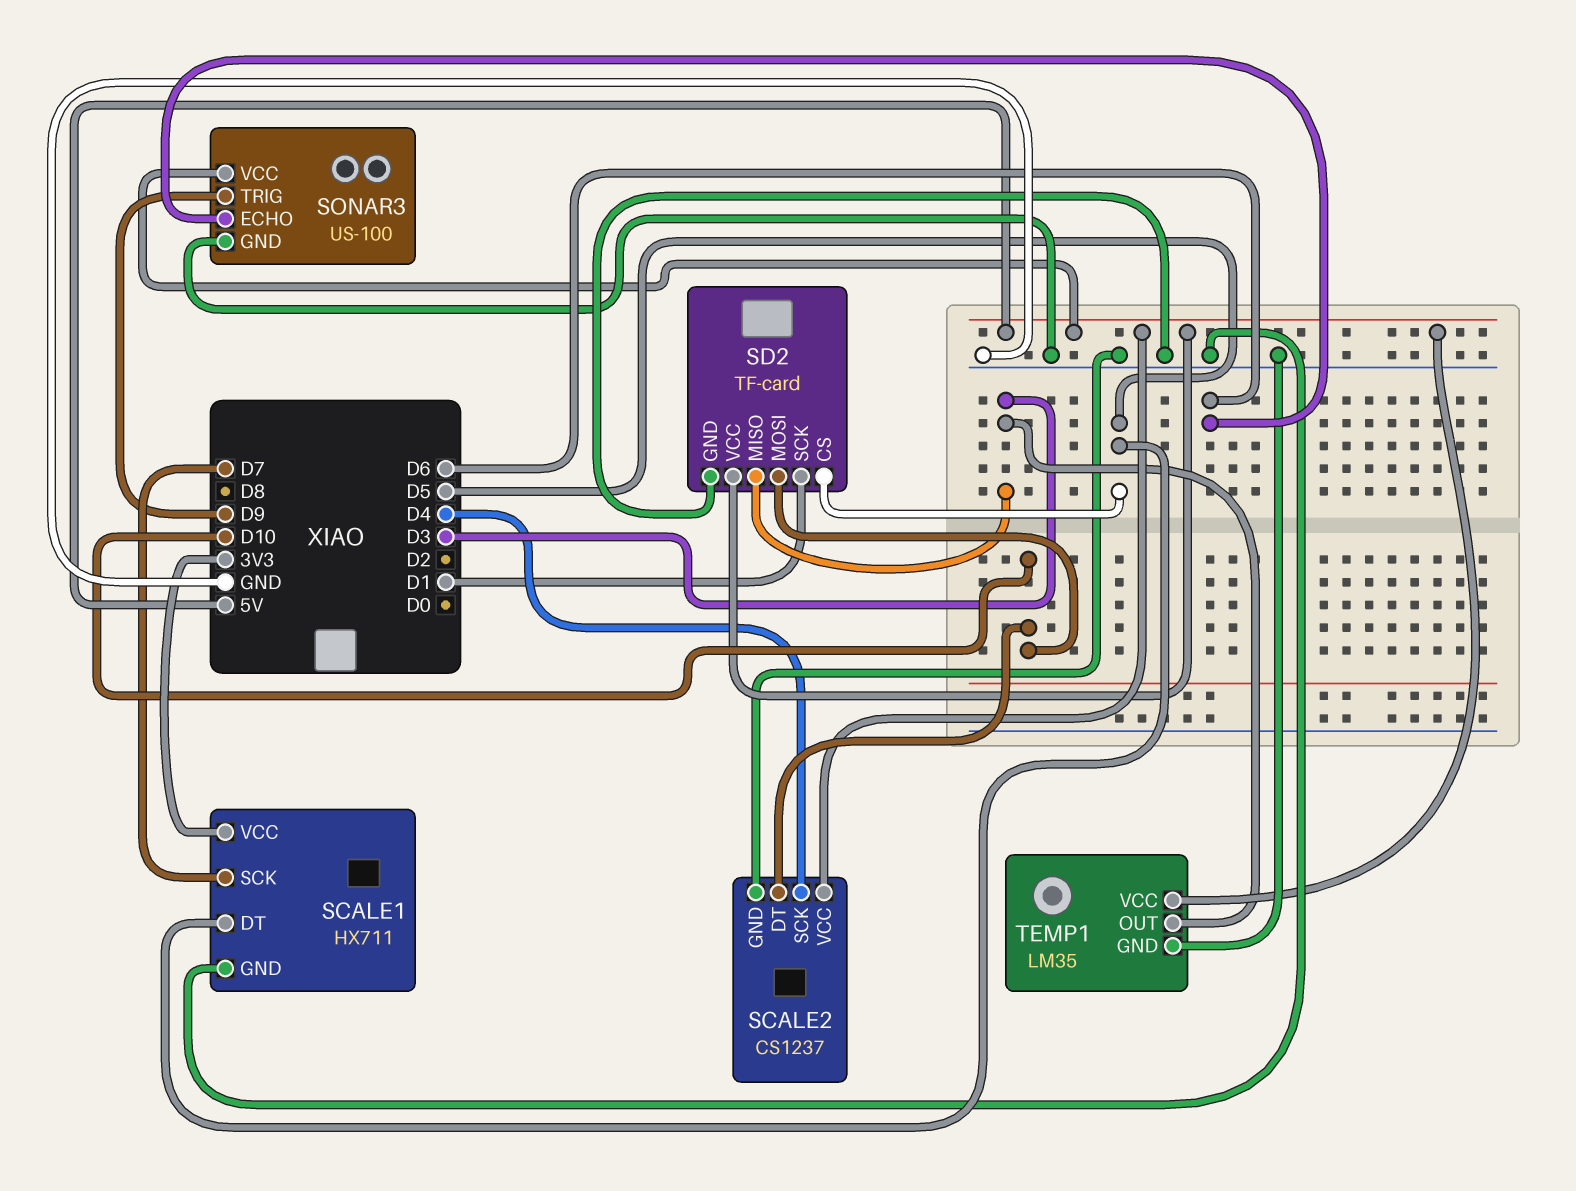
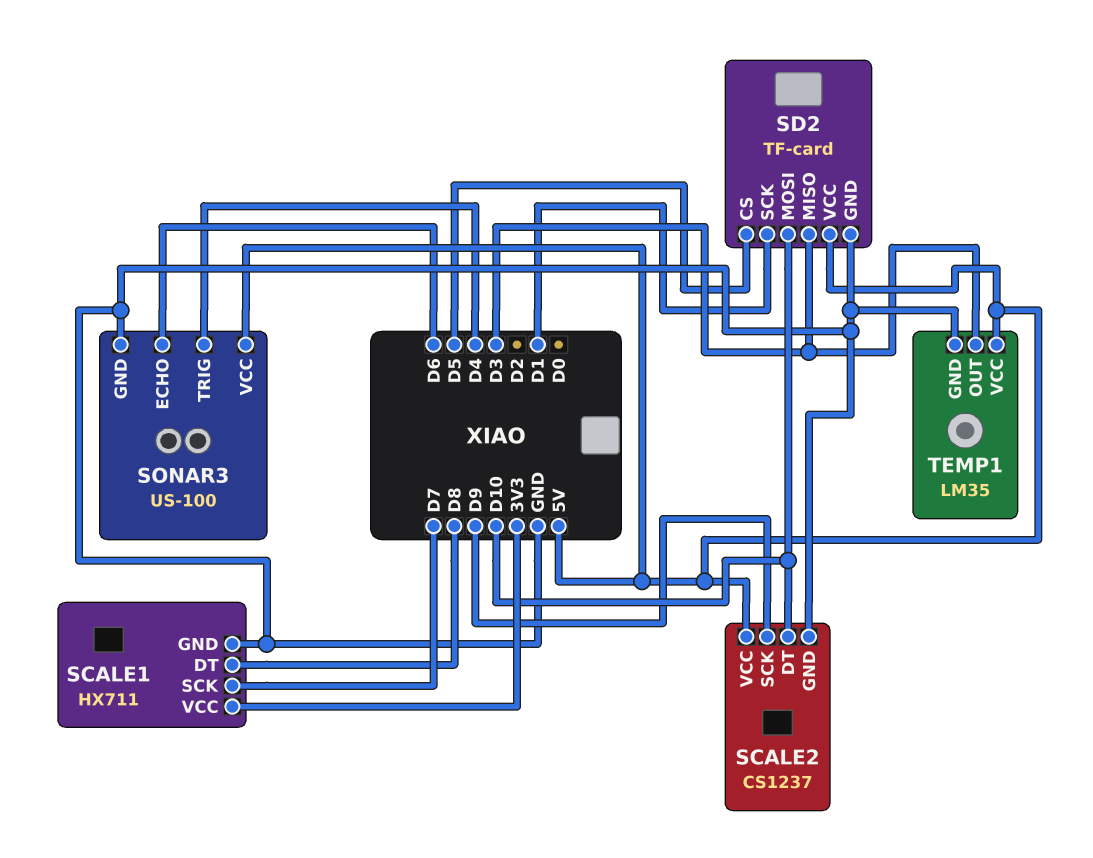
SCALE1 pin DT: D5 -> D8
SCALE2 pin SCK: D4 -> D9
SONAR3 pin TRIG: D9 -> D4

